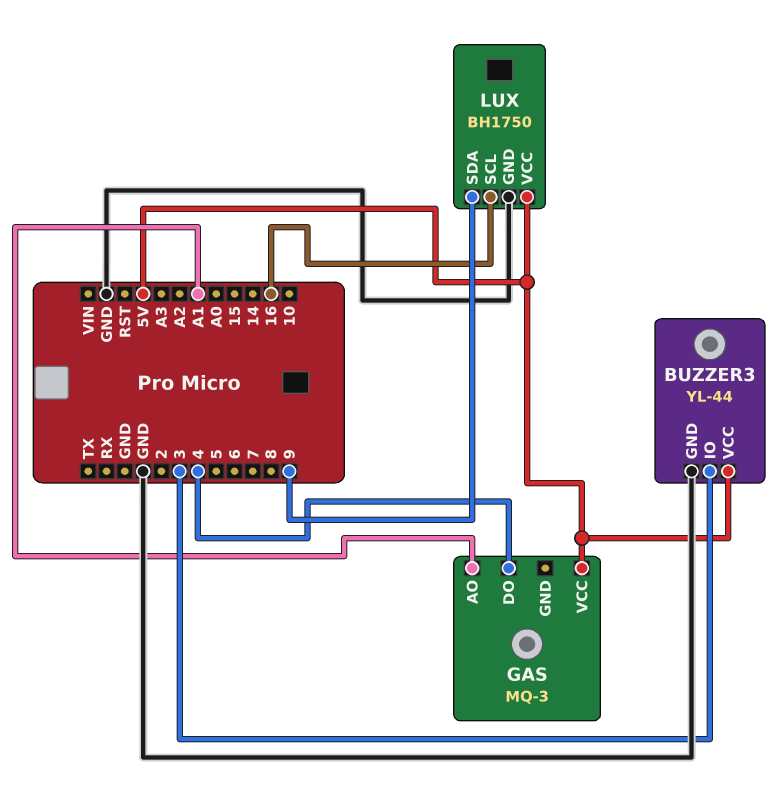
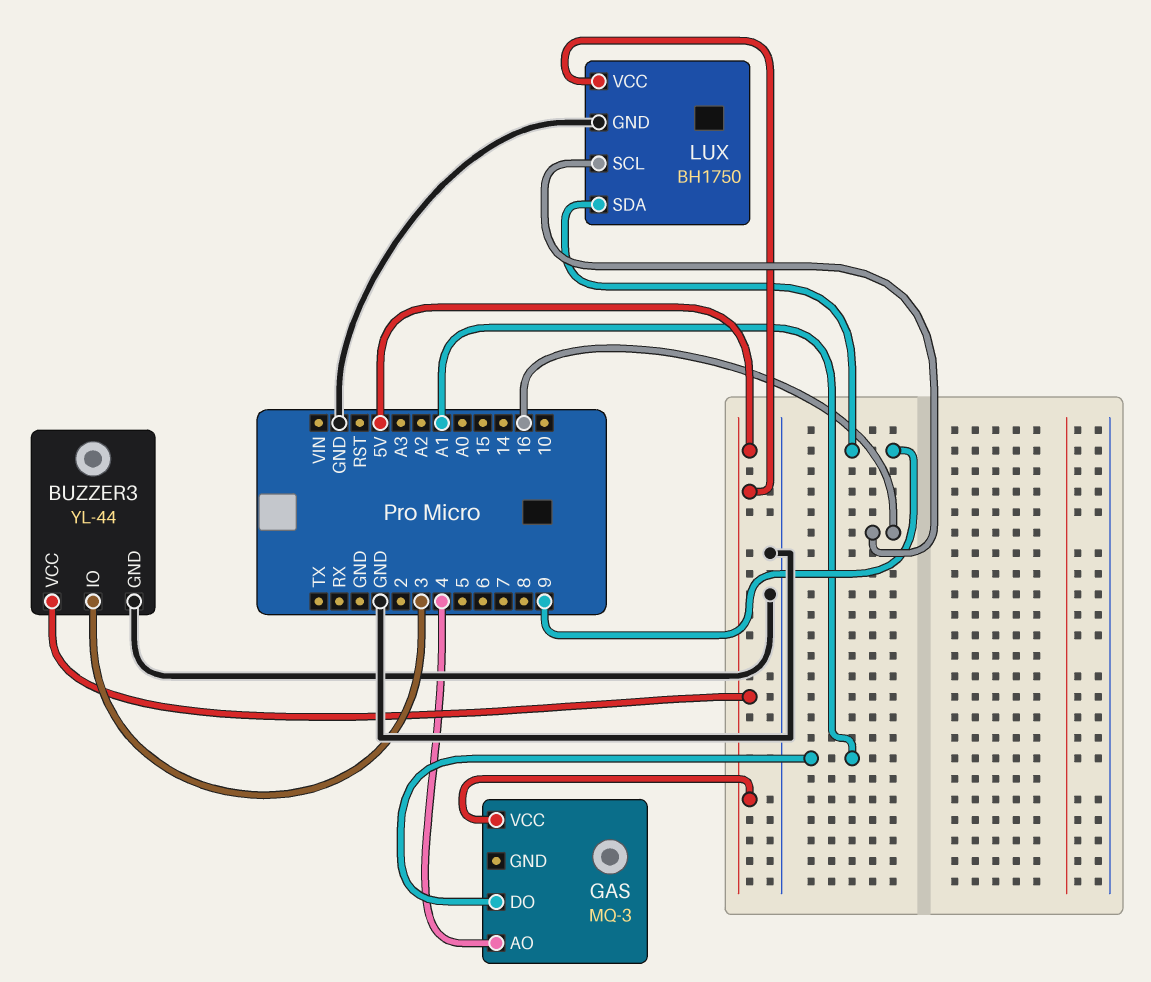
GAS pin AO: A1 -> 4
GAS pin DO: 4 -> A1

